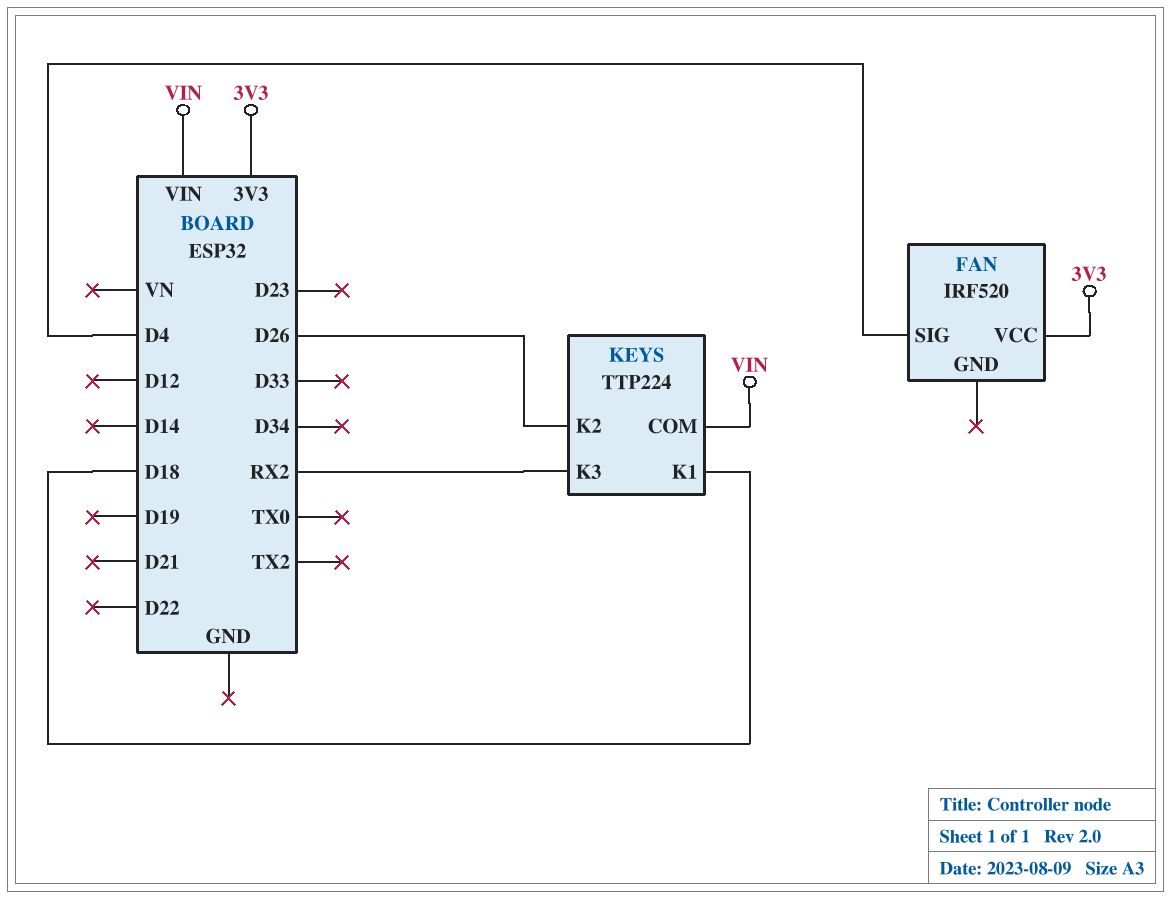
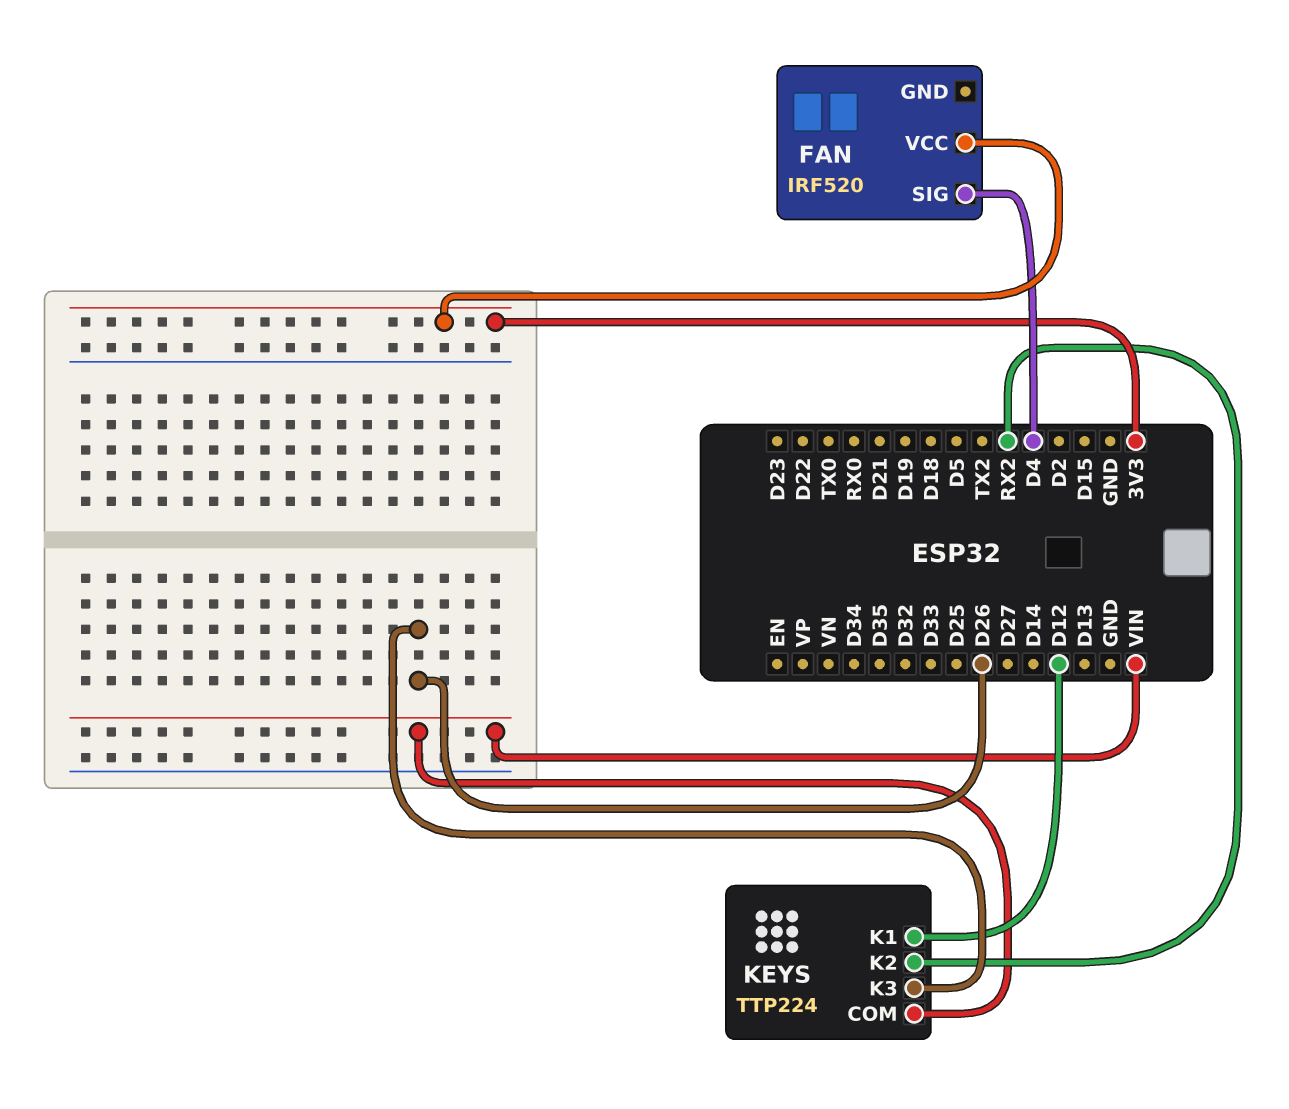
KEYS pin K1: D18 -> D12
KEYS pin K2: D26 -> RX2
KEYS pin K3: RX2 -> D26

